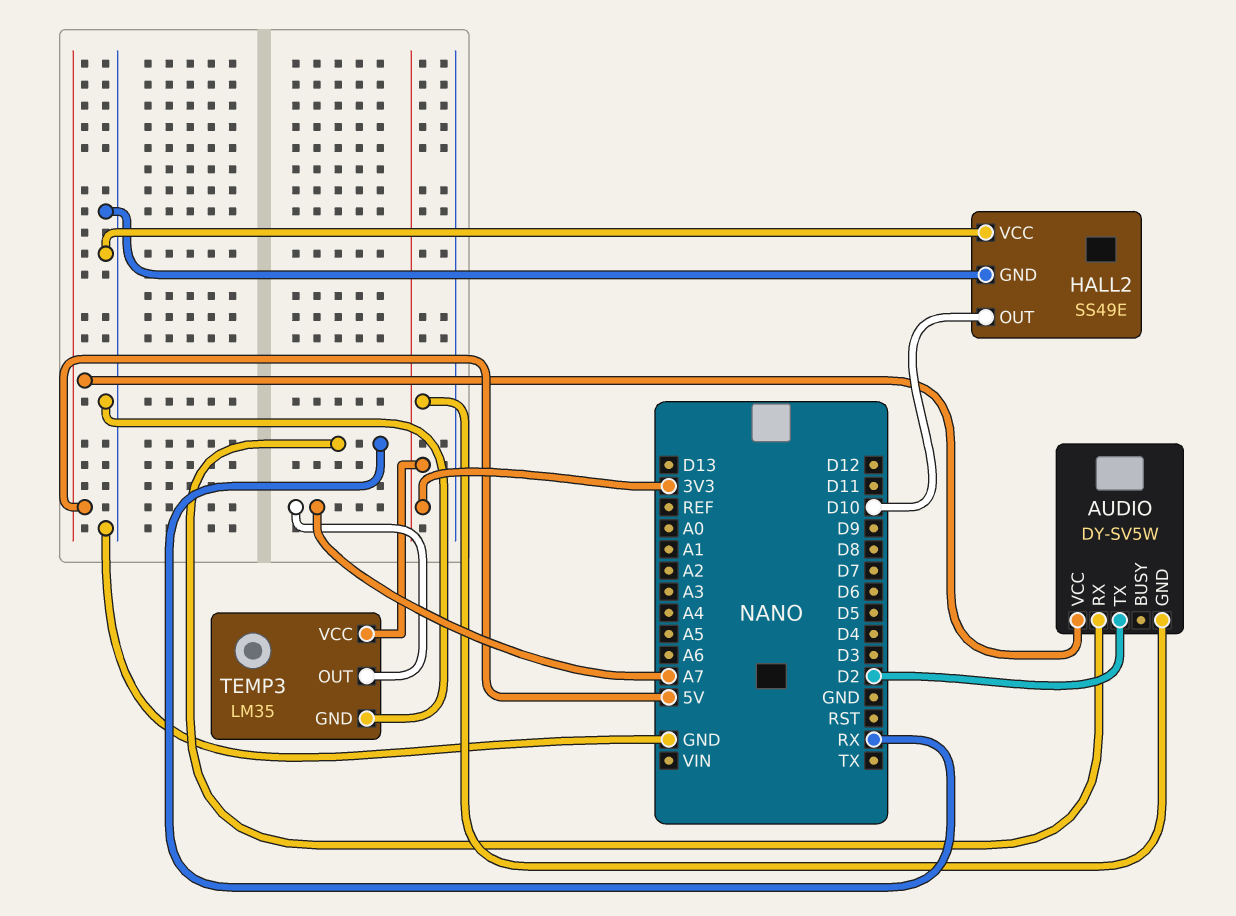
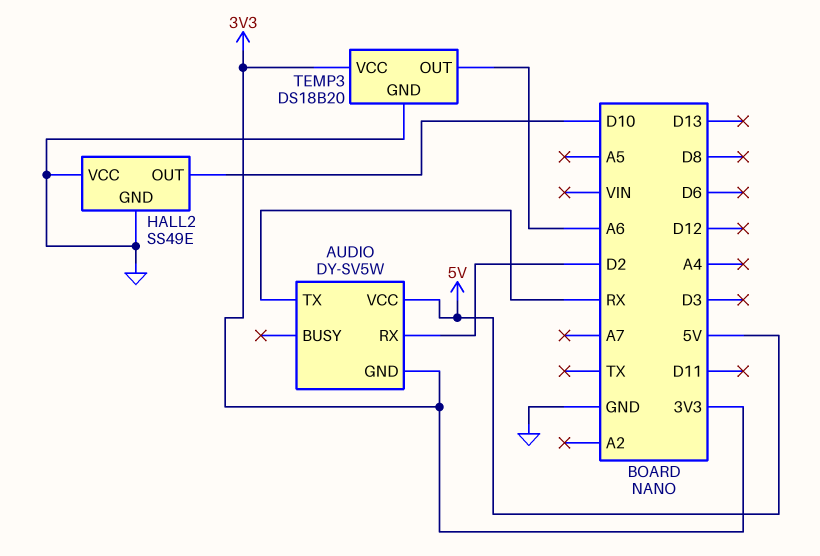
AUDIO pin RX: RX -> D2
AUDIO pin TX: D2 -> RX
TEMP3: LM35 -> DS18B20
TEMP3 pin OUT: A7 -> A6

